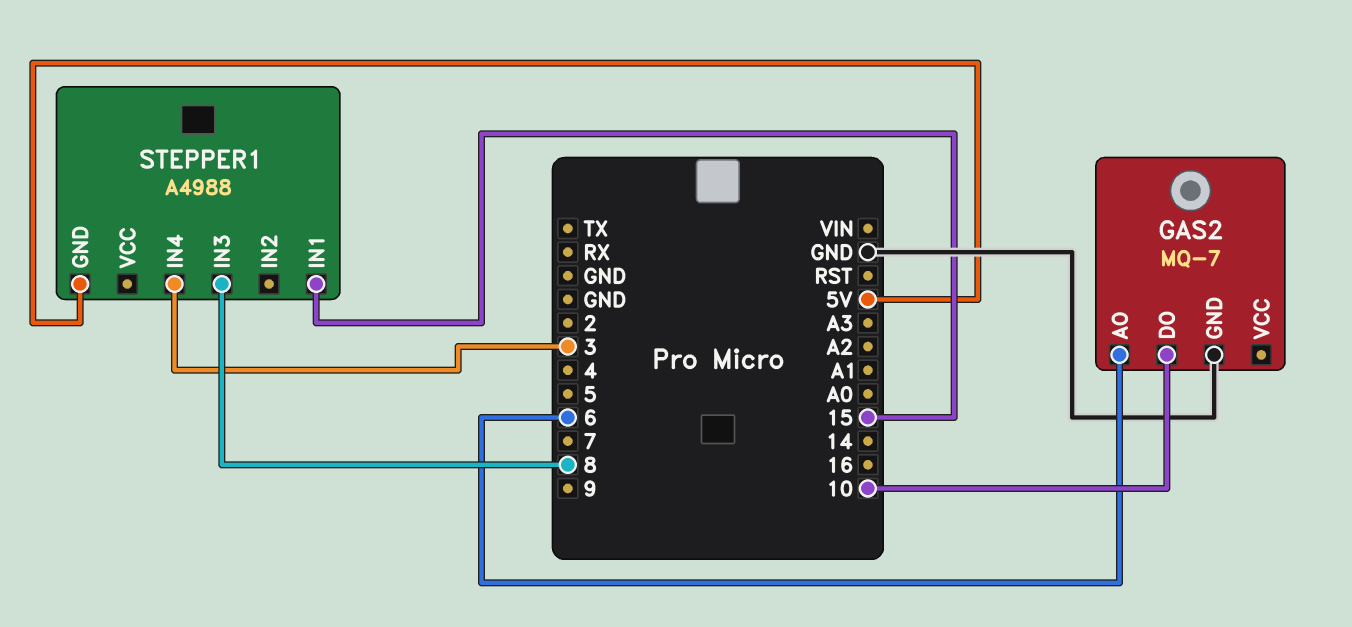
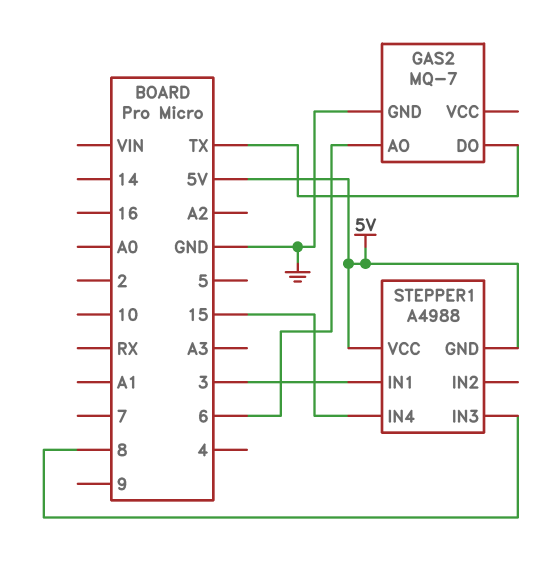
GAS2 pin DO: 10 -> TX
STEPPER1 pin IN1: 15 -> 3
STEPPER1 pin IN4: 3 -> 15
STEPPER1 pin VCC: none -> 5V

